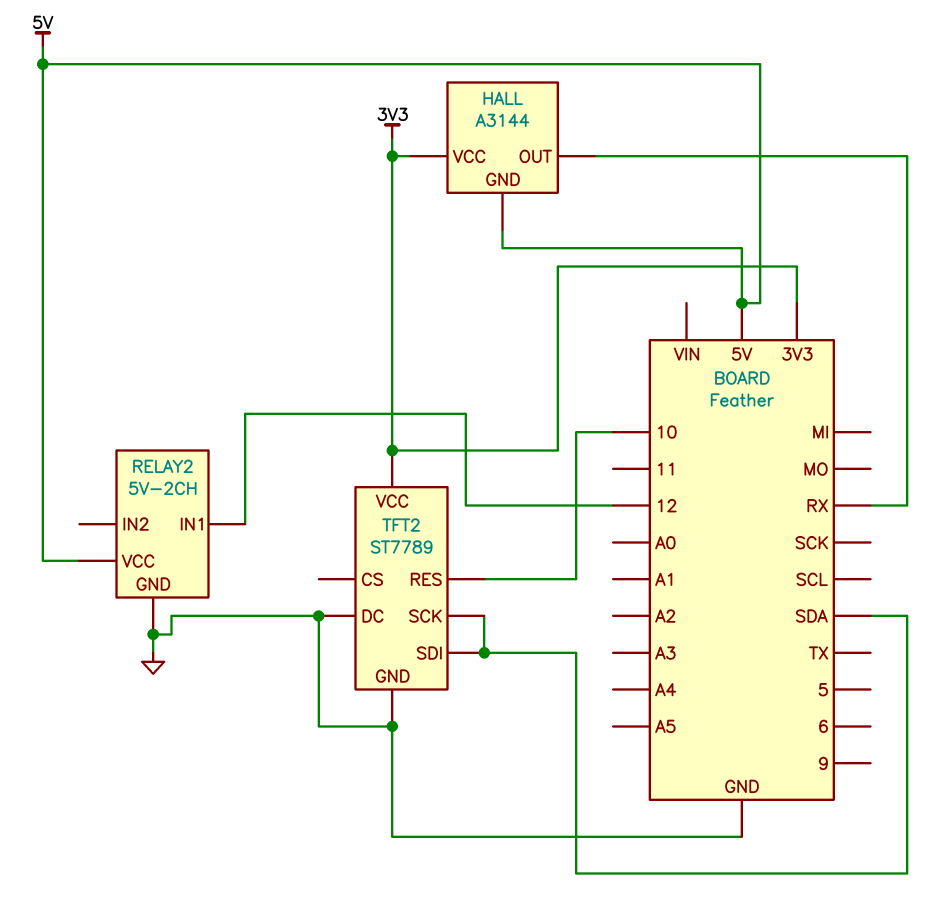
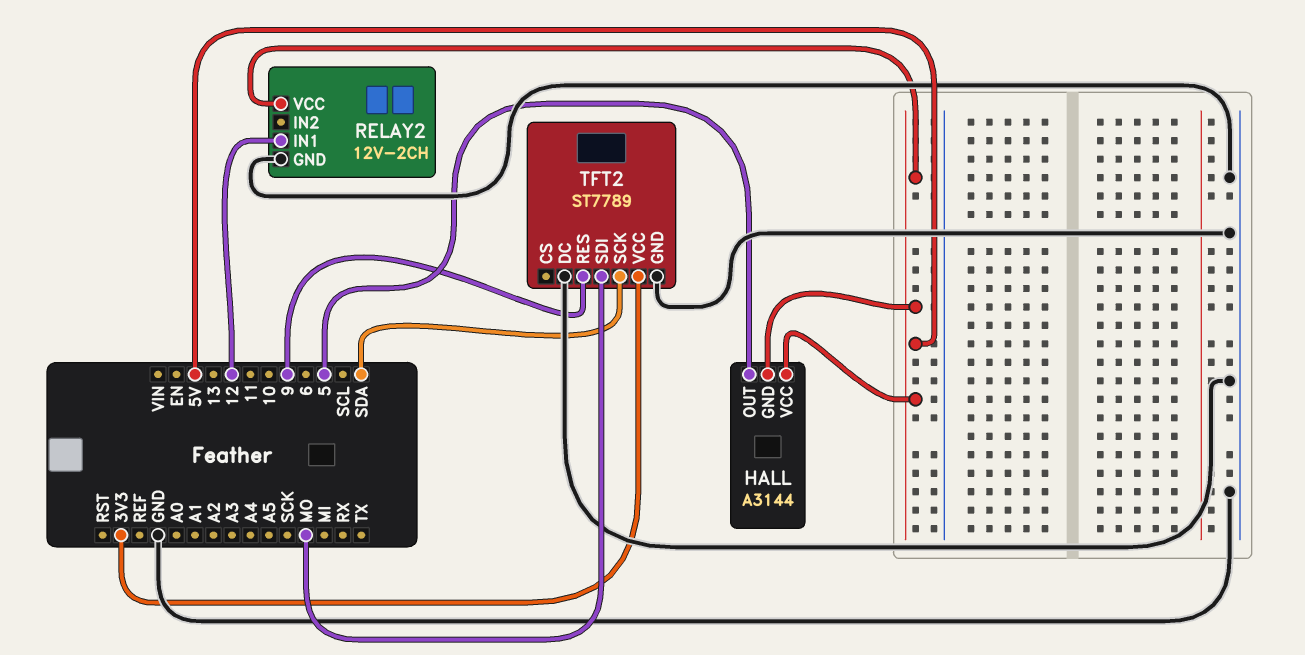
HALL pin OUT: RX -> 5
HALL pin VCC: 3V3 -> 5V
RELAY2: 5V-2CH -> 12V-2CH
TFT2 pin RES: 10 -> 9
TFT2 pin SDI: SDA -> MO

